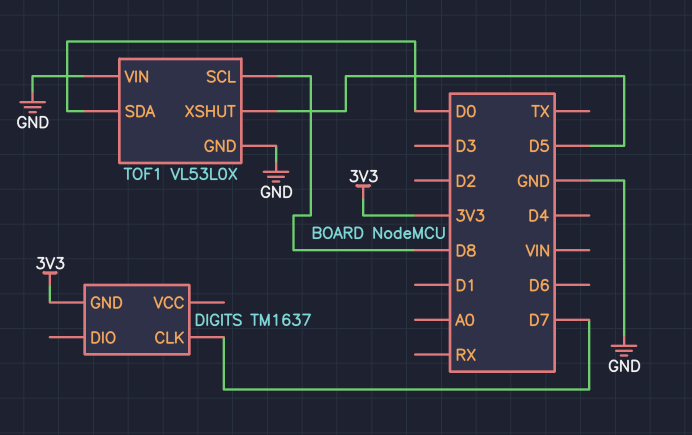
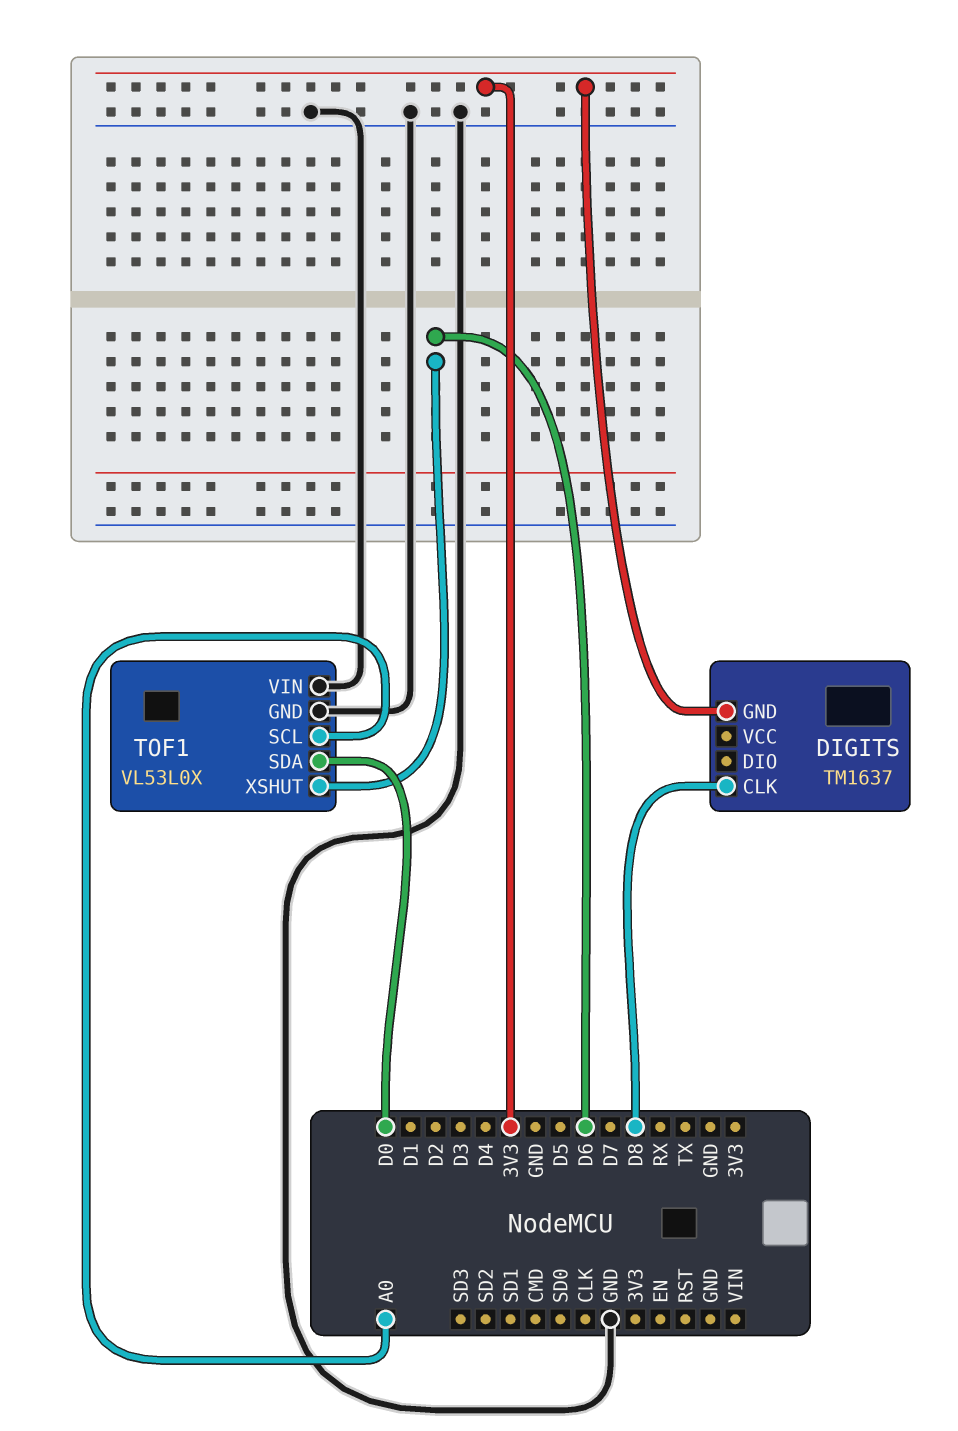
DIGITS pin CLK: D7 -> D8
TOF1 pin SCL: D8 -> A0
TOF1 pin XSHUT: D5 -> D6

